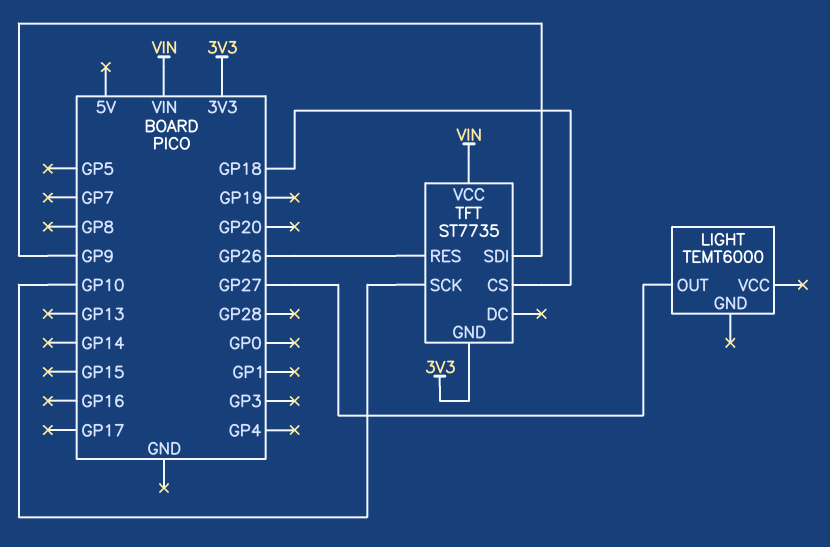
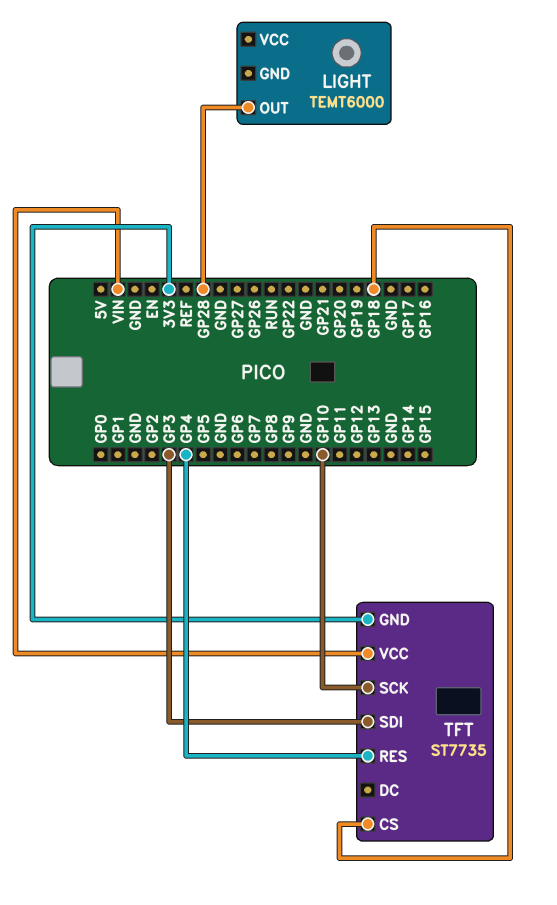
LIGHT pin OUT: GP27 -> GP28
TFT pin RES: GP26 -> GP4
TFT pin SDI: GP9 -> GP3

